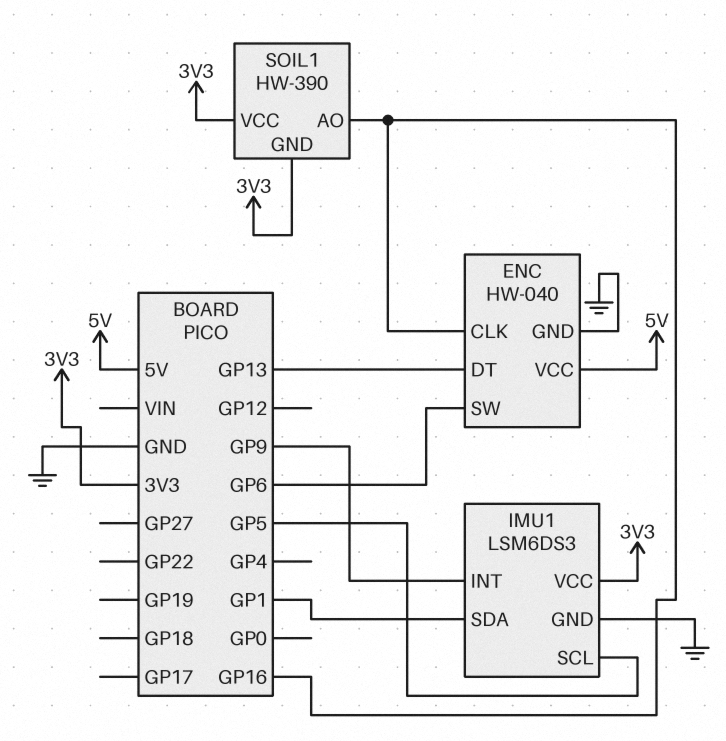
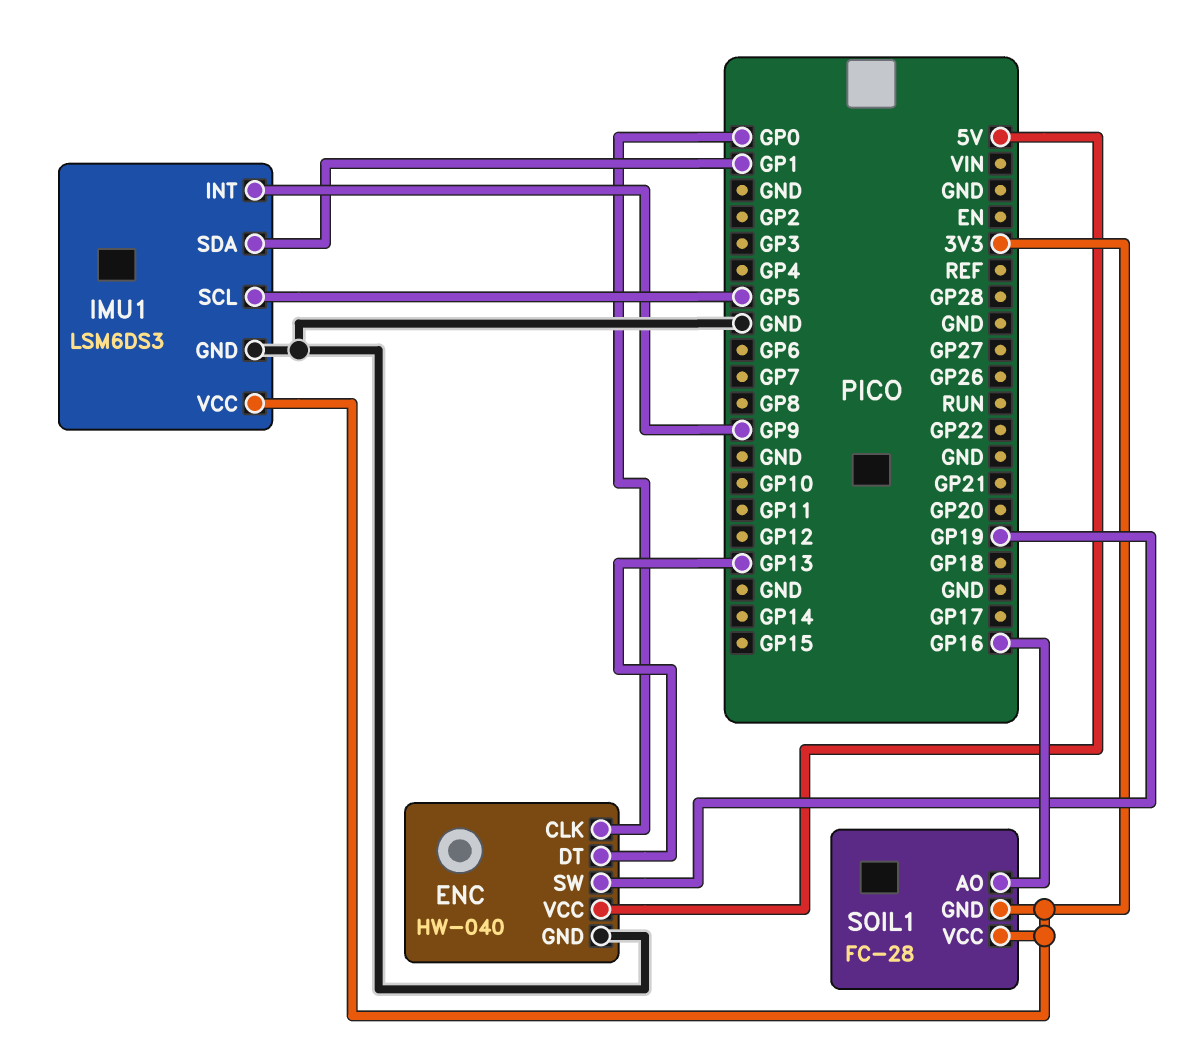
ENC pin CLK: GP16 -> GP0
ENC pin SW: GP6 -> GP19
SOIL1: HW-390 -> FC-28

